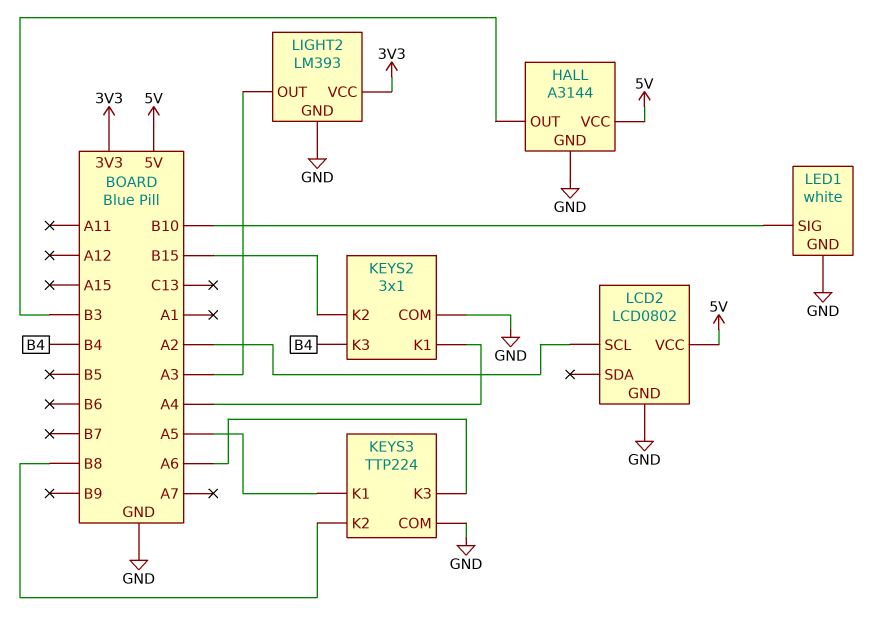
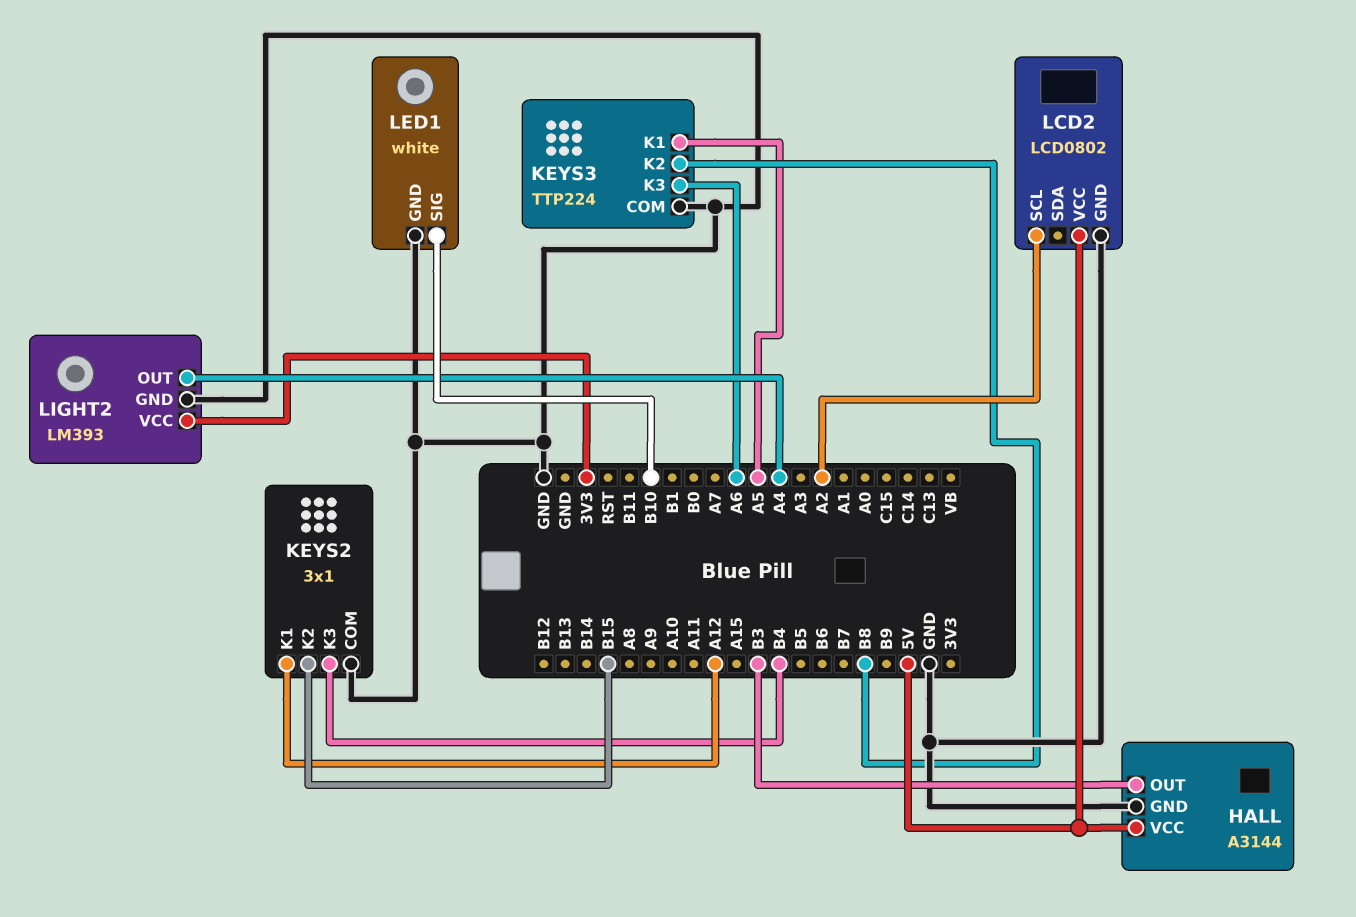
KEYS2 pin K1: A4 -> A12
LIGHT2 pin OUT: A3 -> A4

